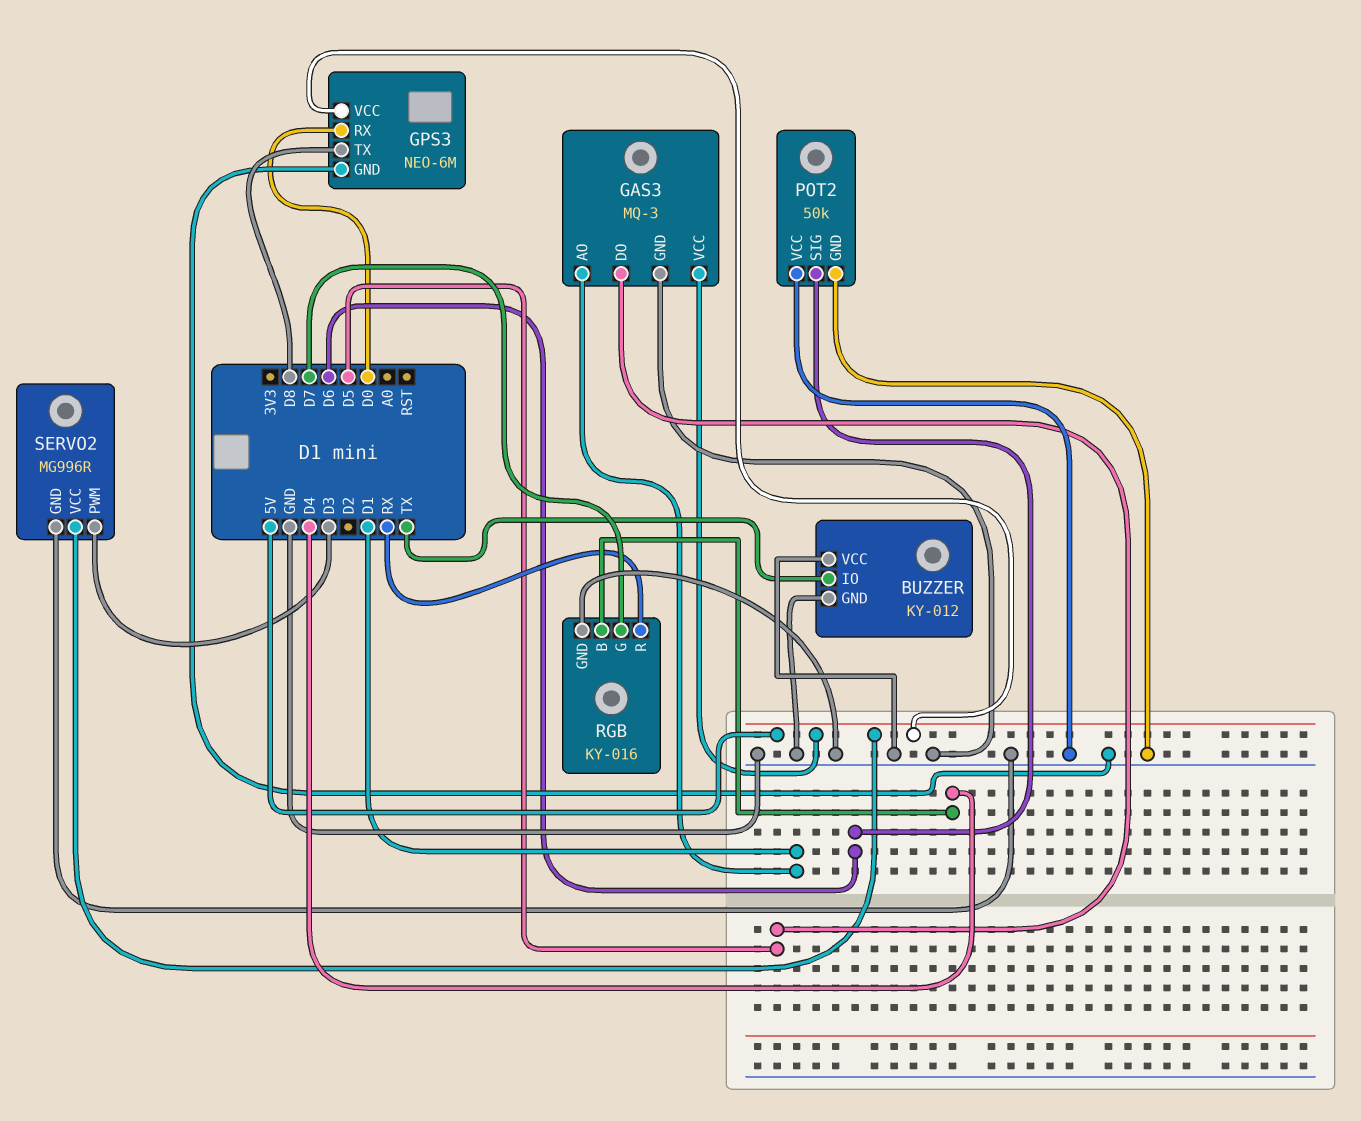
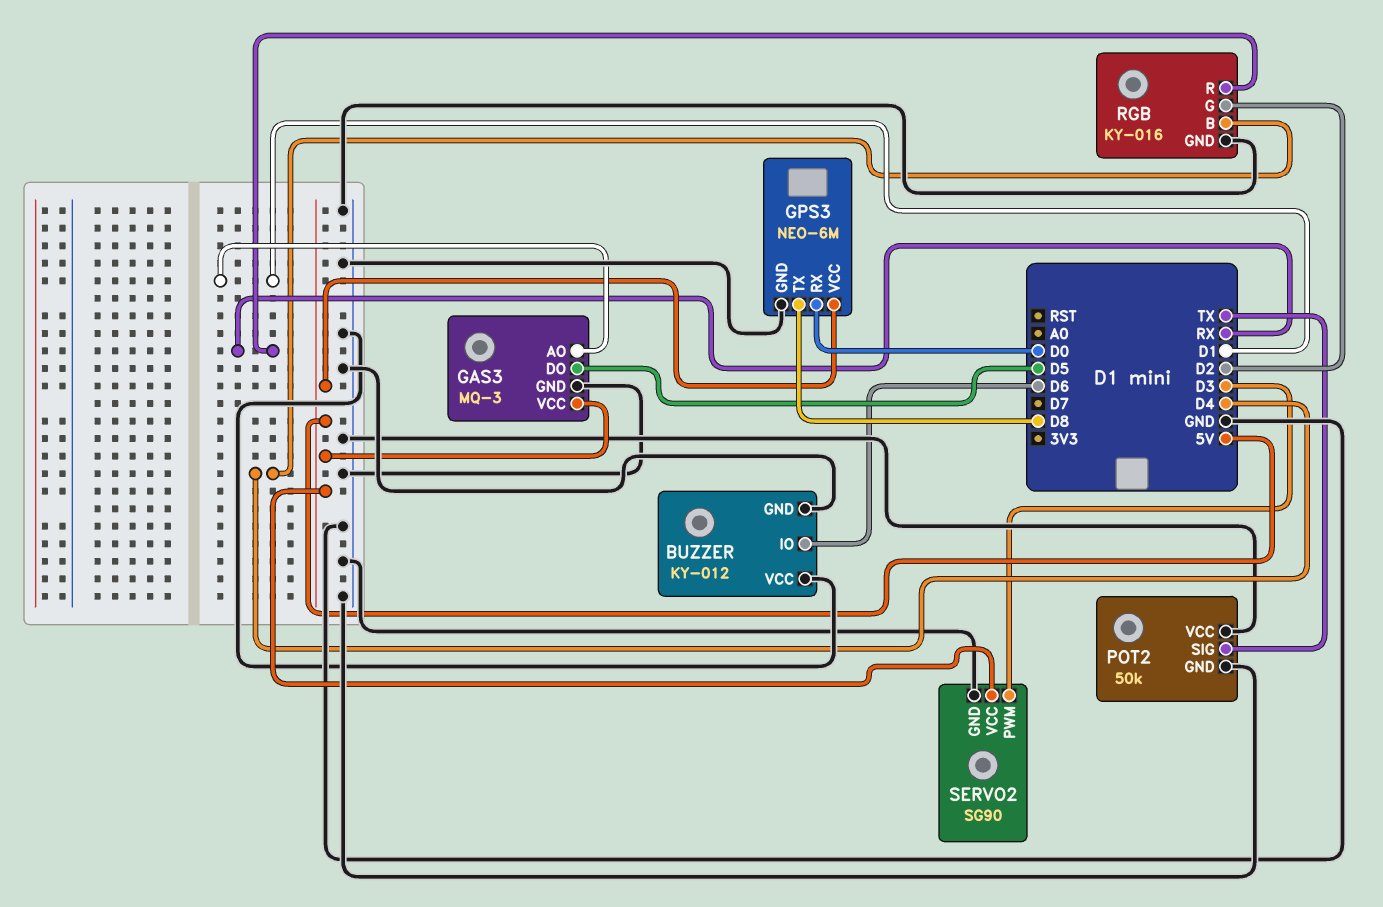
BUZZER pin IO: TX -> D6
POT2 pin SIG: D6 -> TX
RGB pin G: D7 -> D2
SERVO2: MG996R -> SG90

